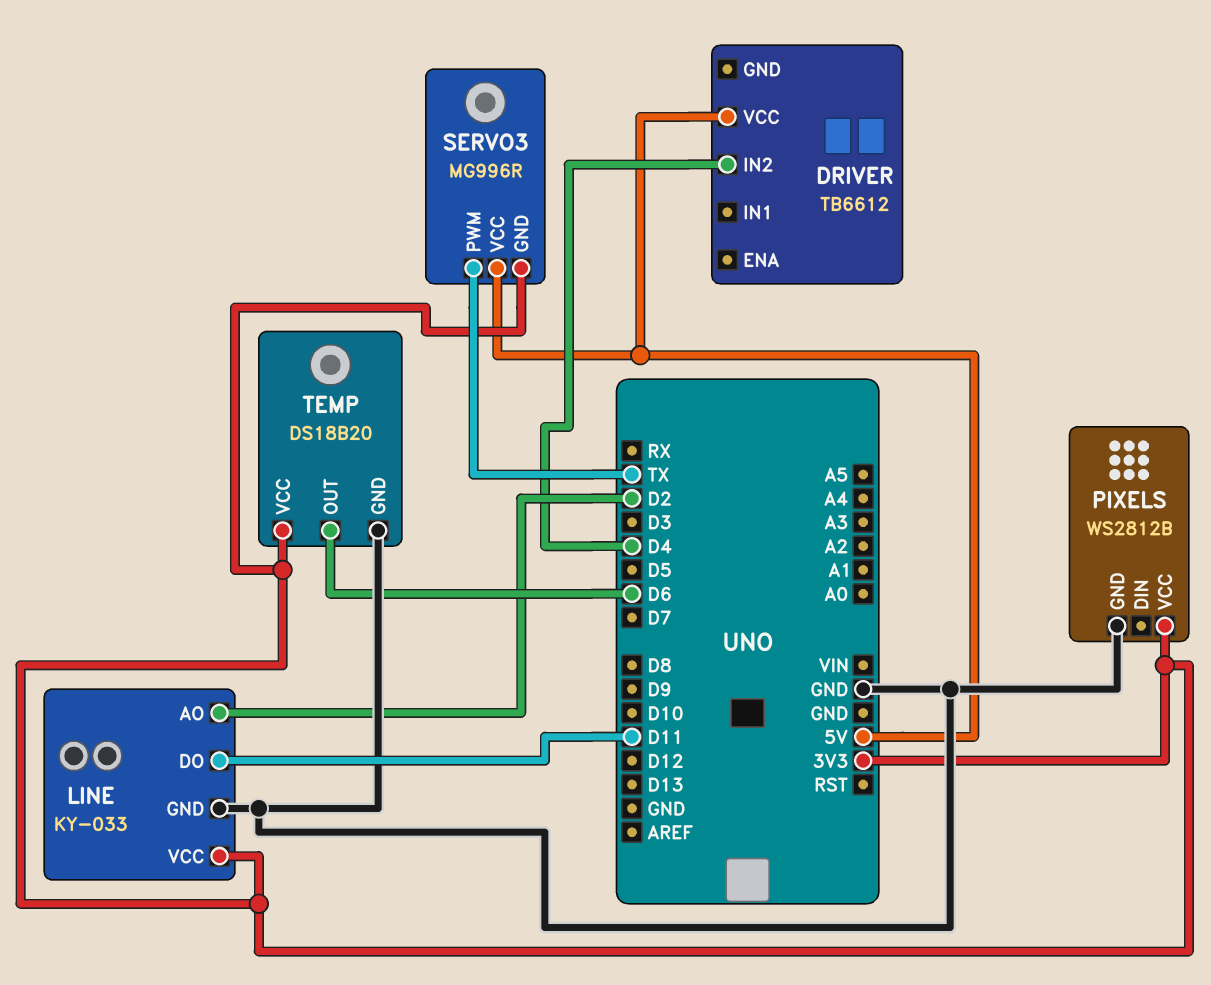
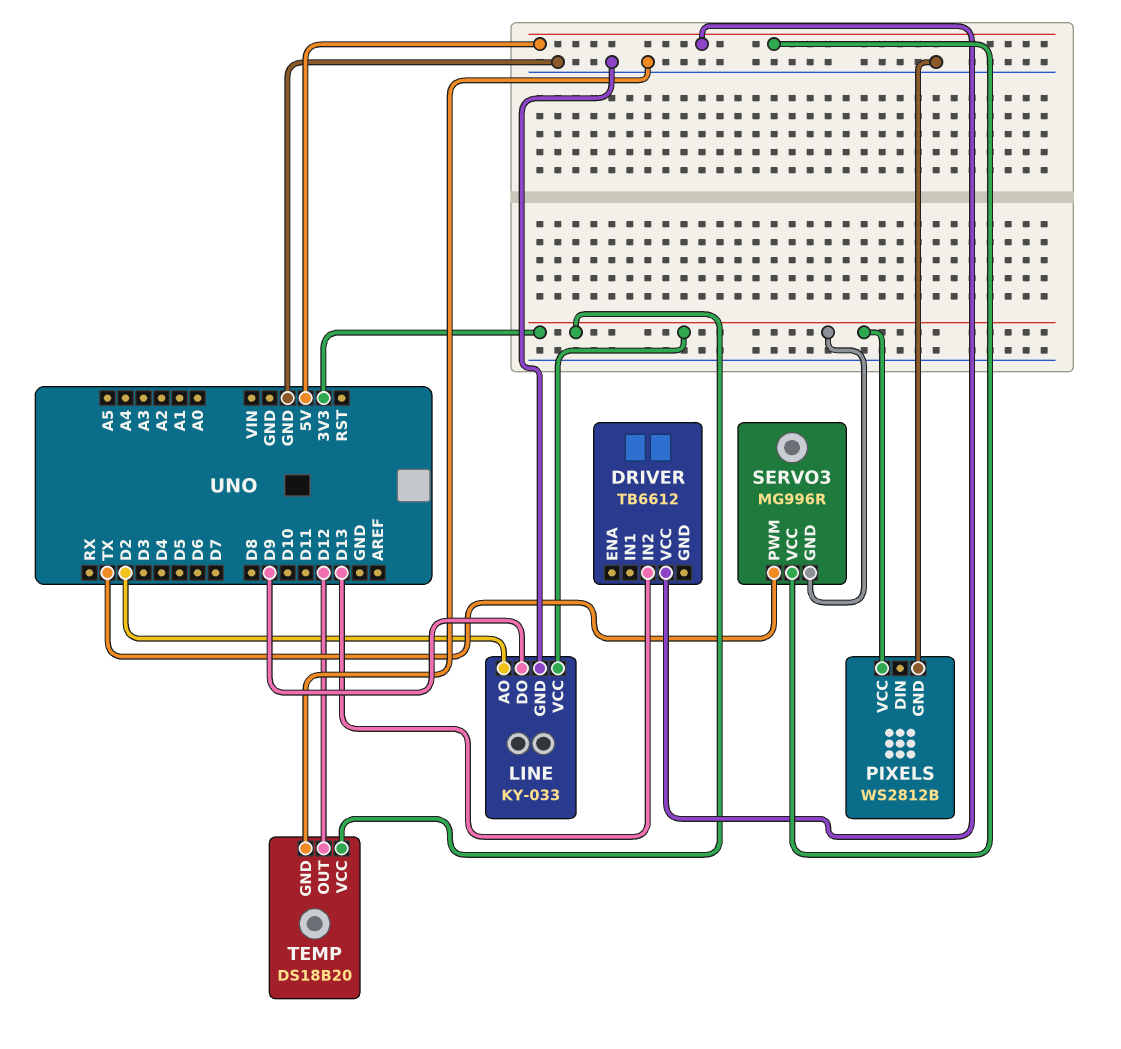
DRIVER pin IN2: D4 -> D13
LINE pin DO: D11 -> D9
TEMP pin OUT: D6 -> D12

